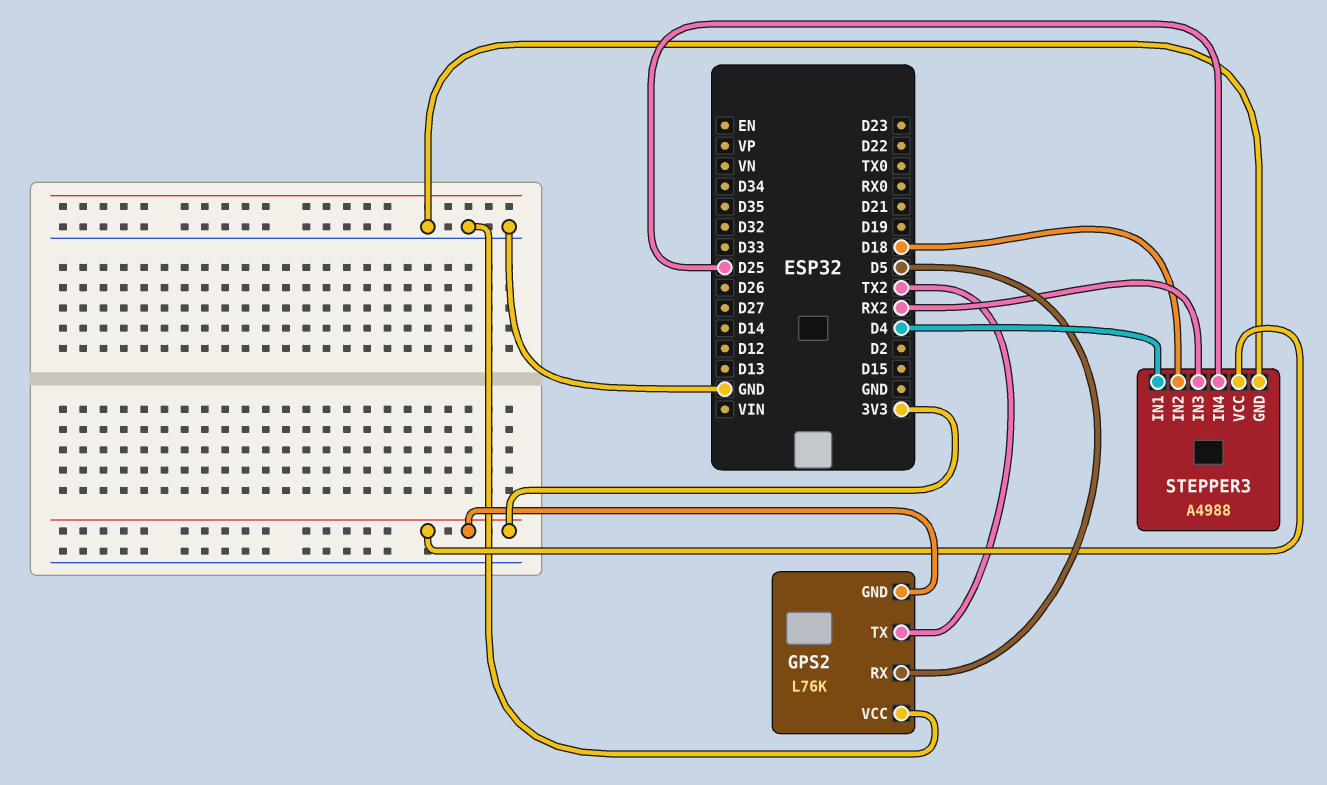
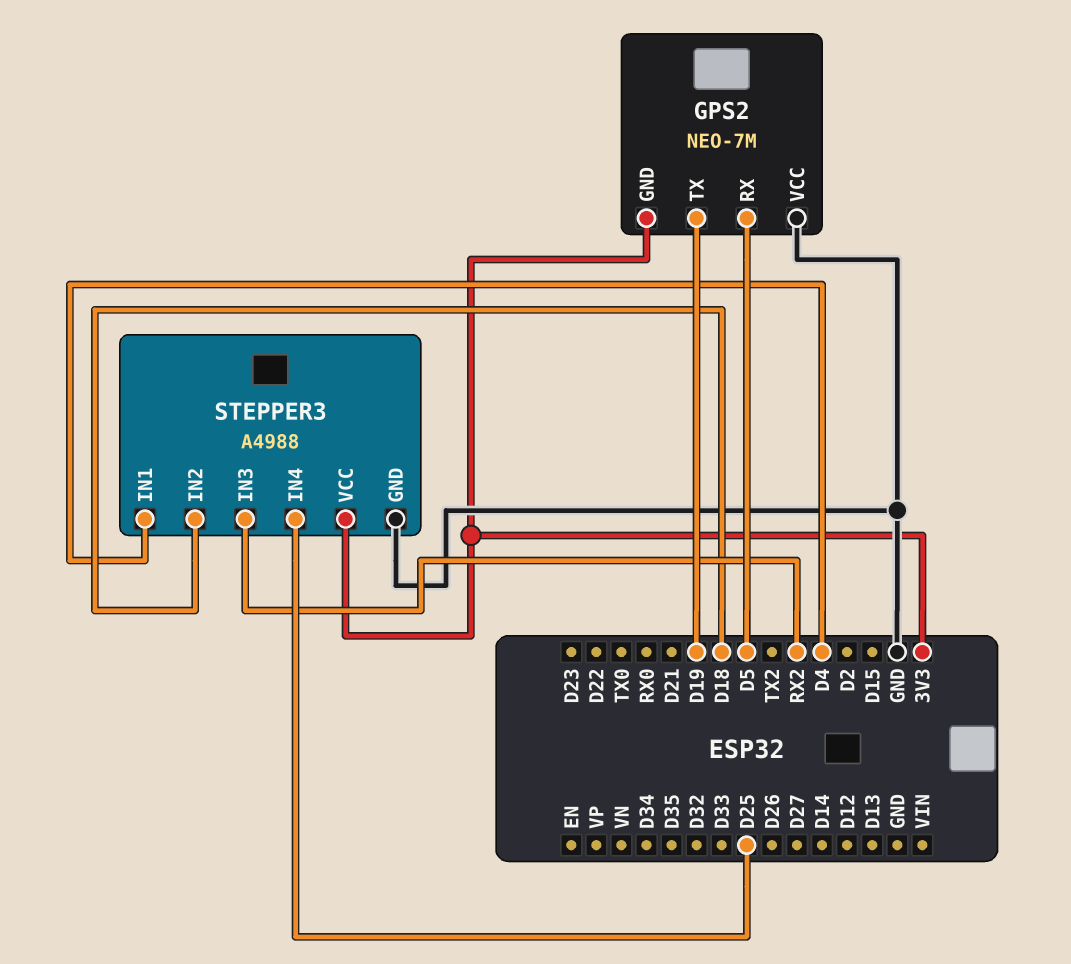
GPS2: L76K -> NEO-7M
GPS2 pin TX: TX2 -> D19

